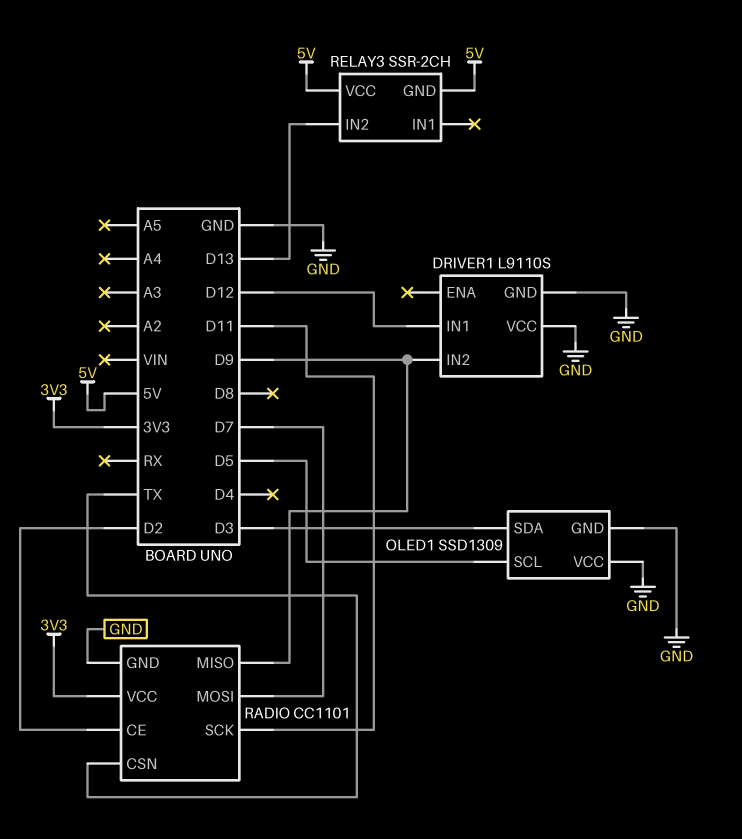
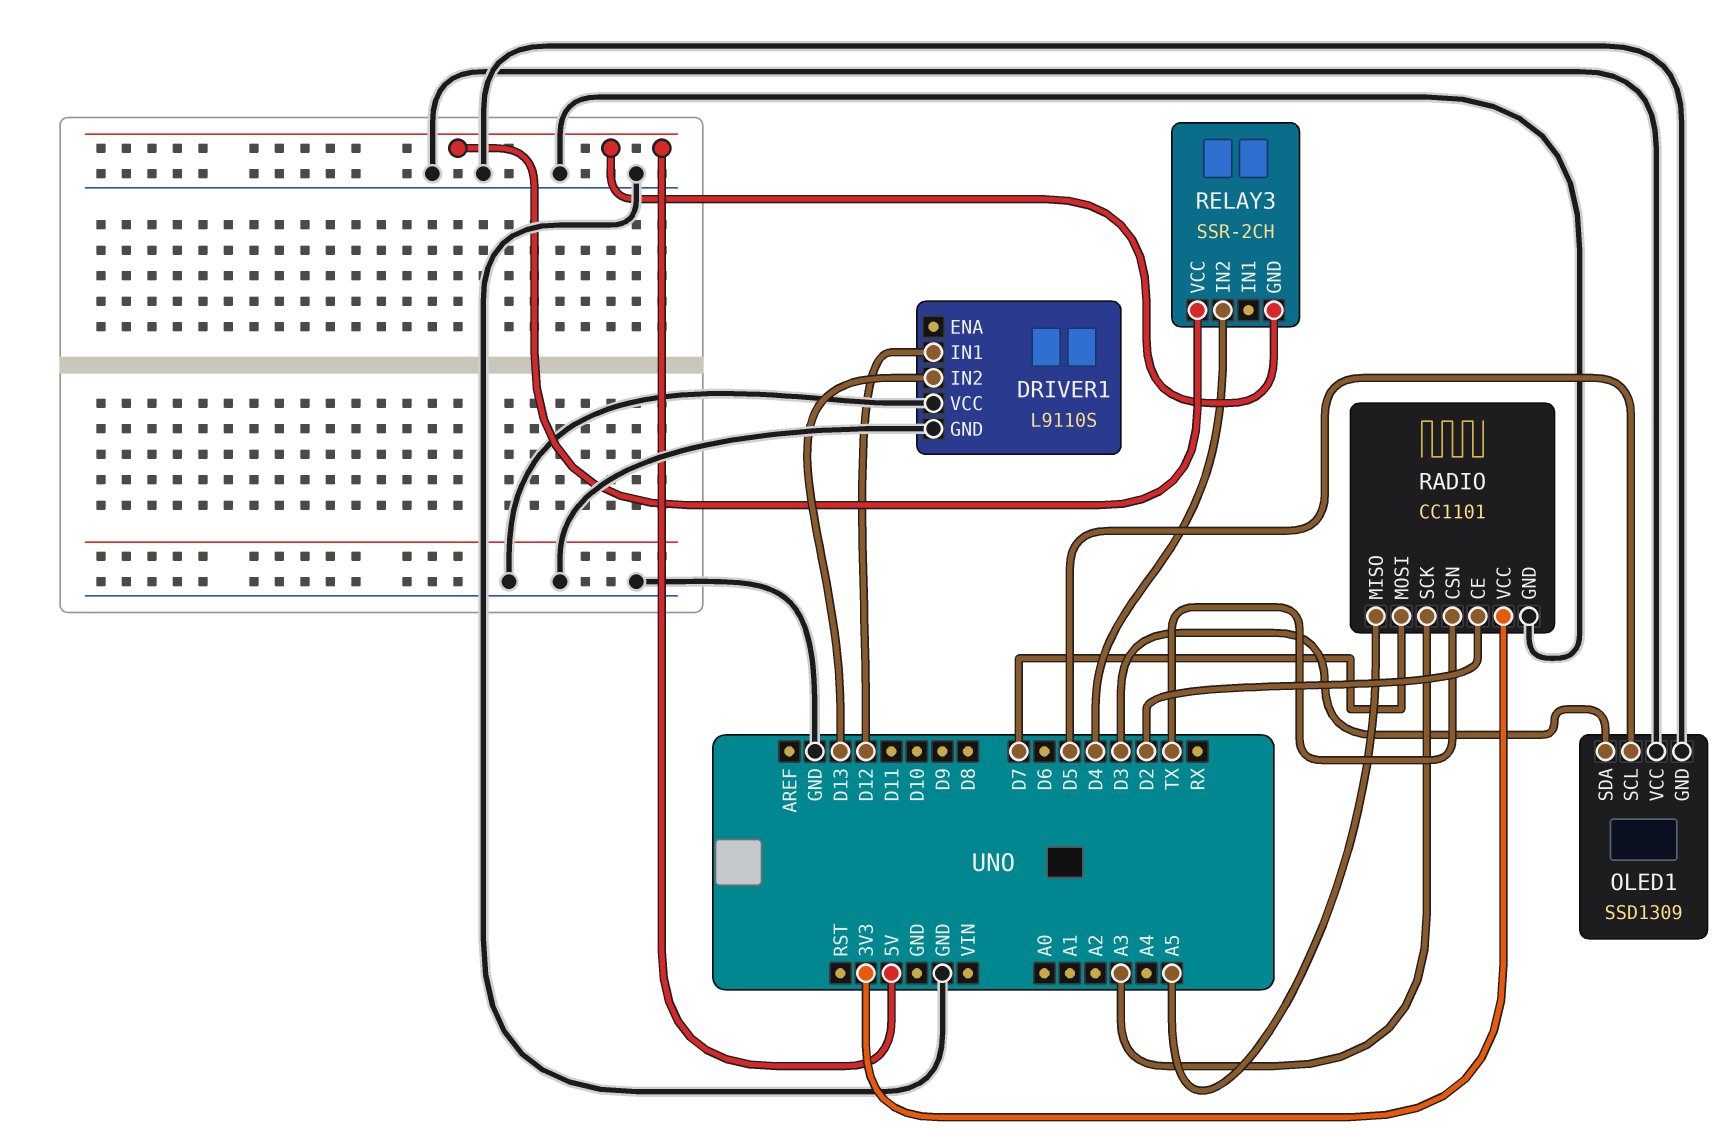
DRIVER1 pin IN2: D9 -> D13
RADIO pin MISO: D9 -> A5
RADIO pin SCK: D11 -> A3
RELAY3 pin IN2: D13 -> D4

